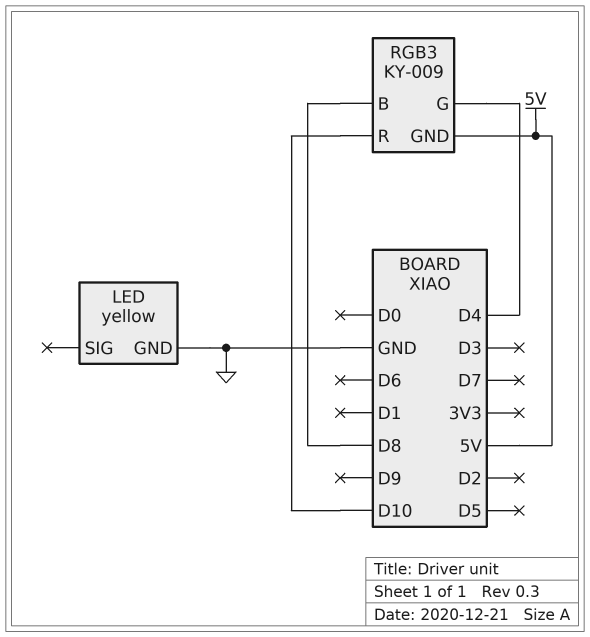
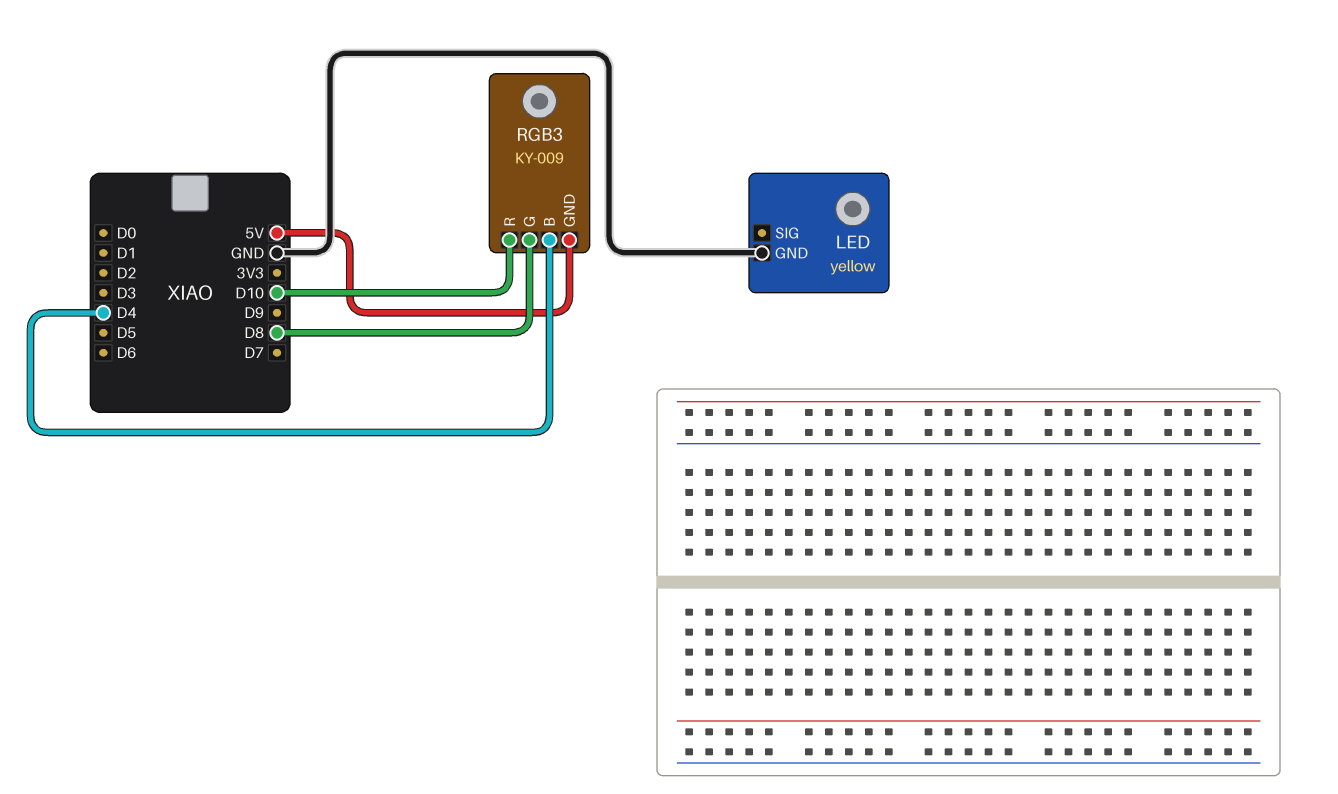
RGB3 pin B: D8 -> D4
RGB3 pin G: D4 -> D8

